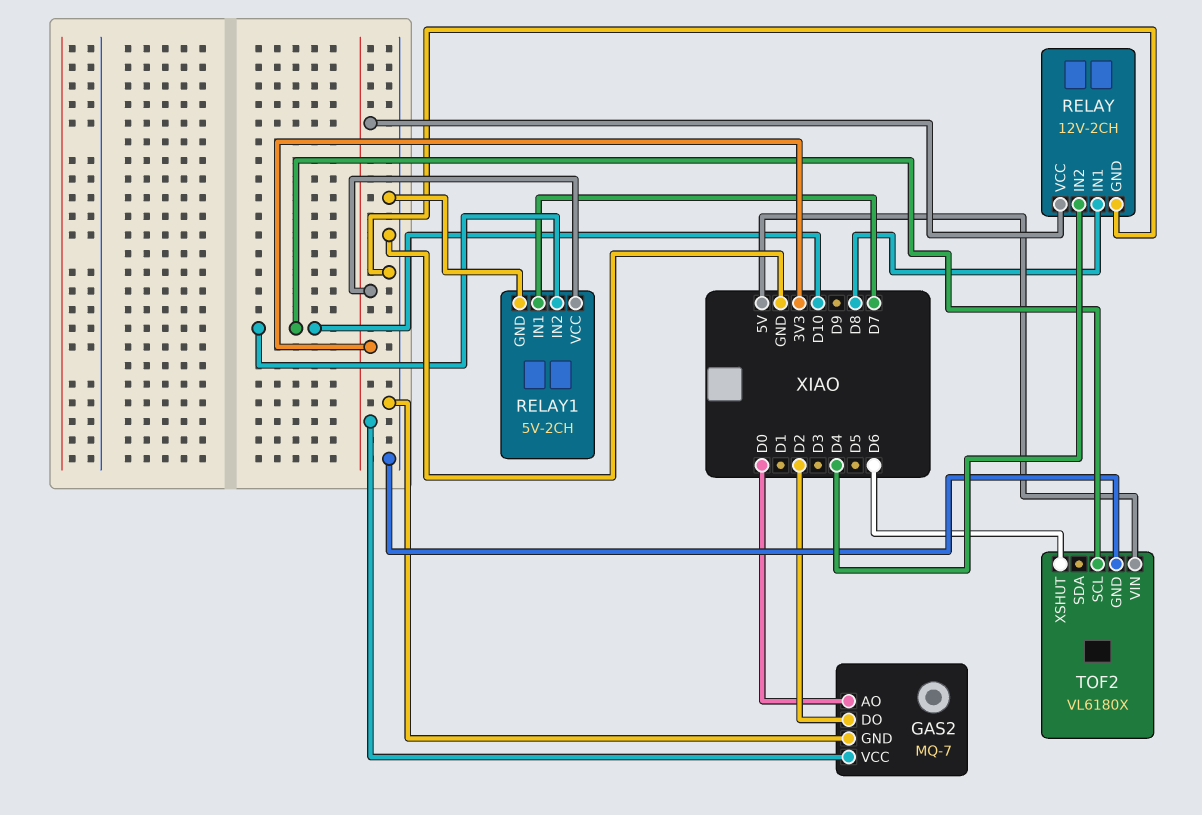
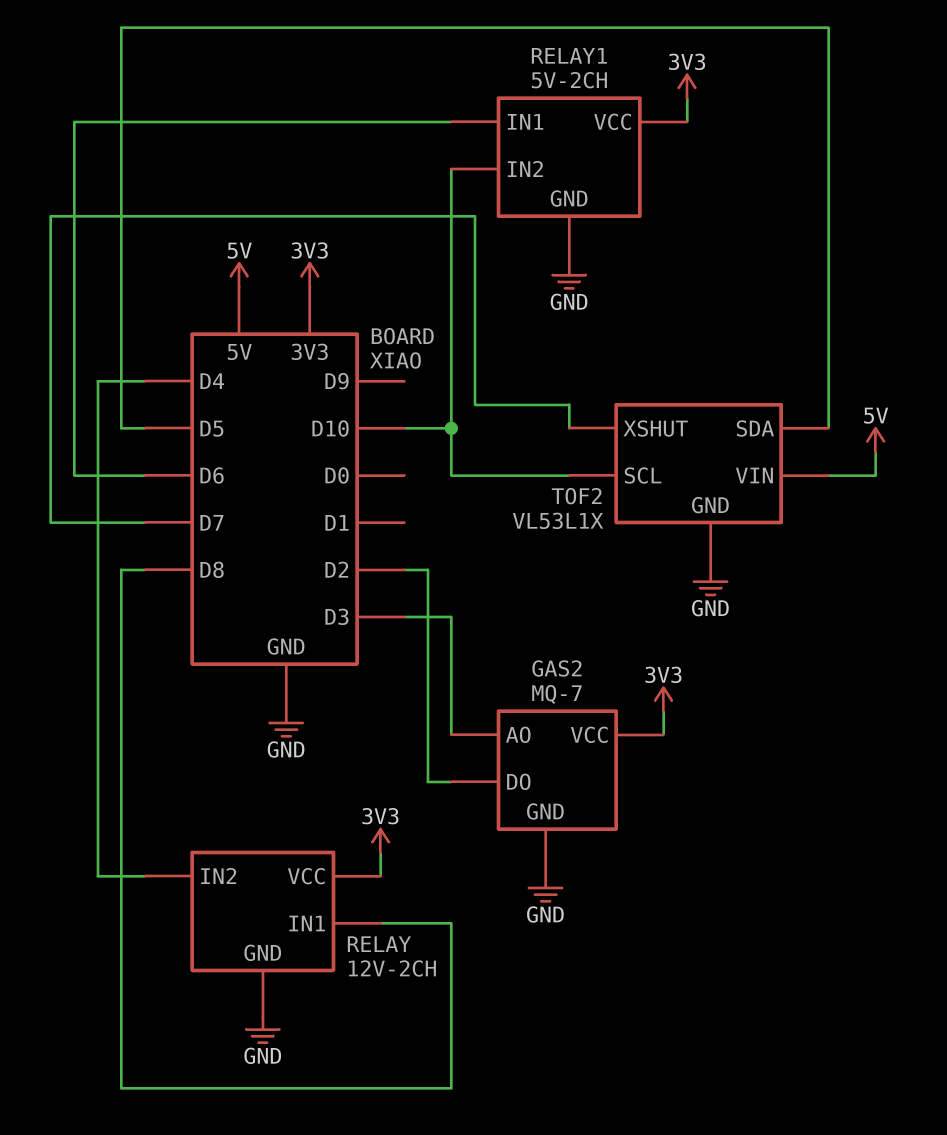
GAS2 pin AO: D0 -> D3
RELAY1 pin IN1: D7 -> D6
TOF2: VL6180X -> VL53L1X
TOF2 pin SDA: none -> D5
TOF2 pin XSHUT: D6 -> D7

